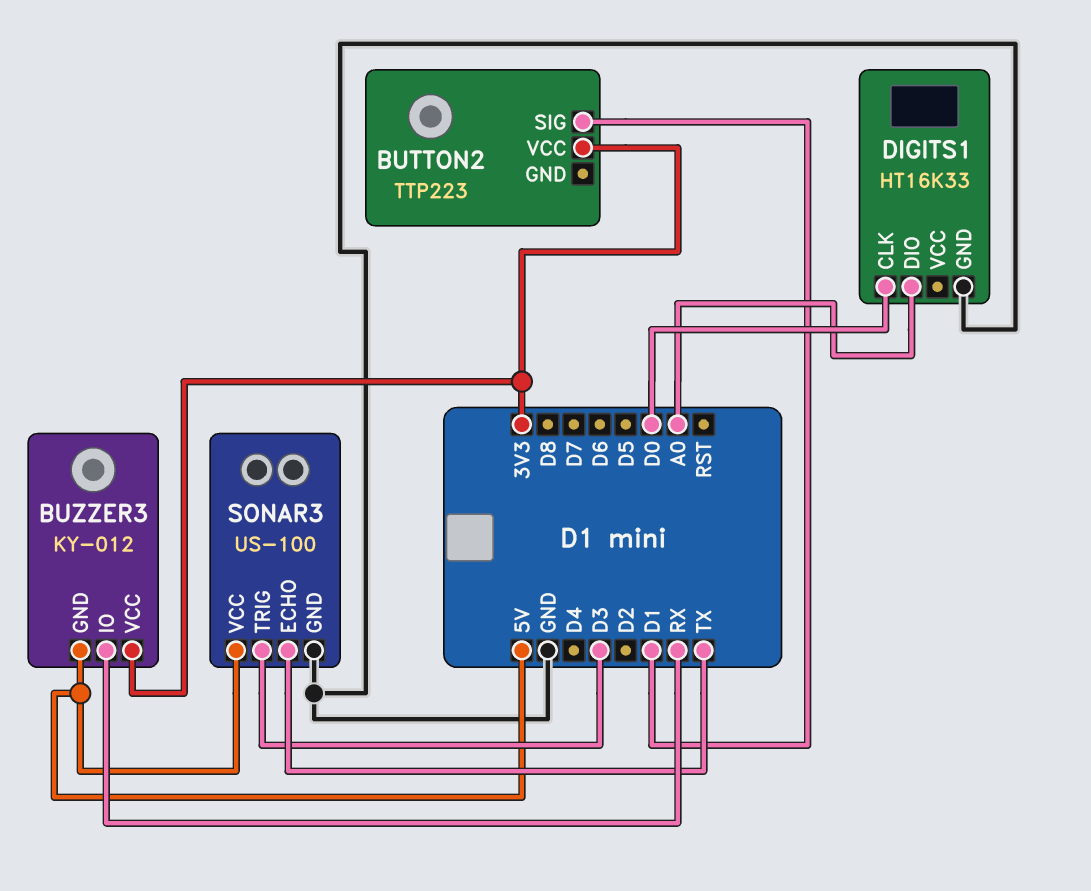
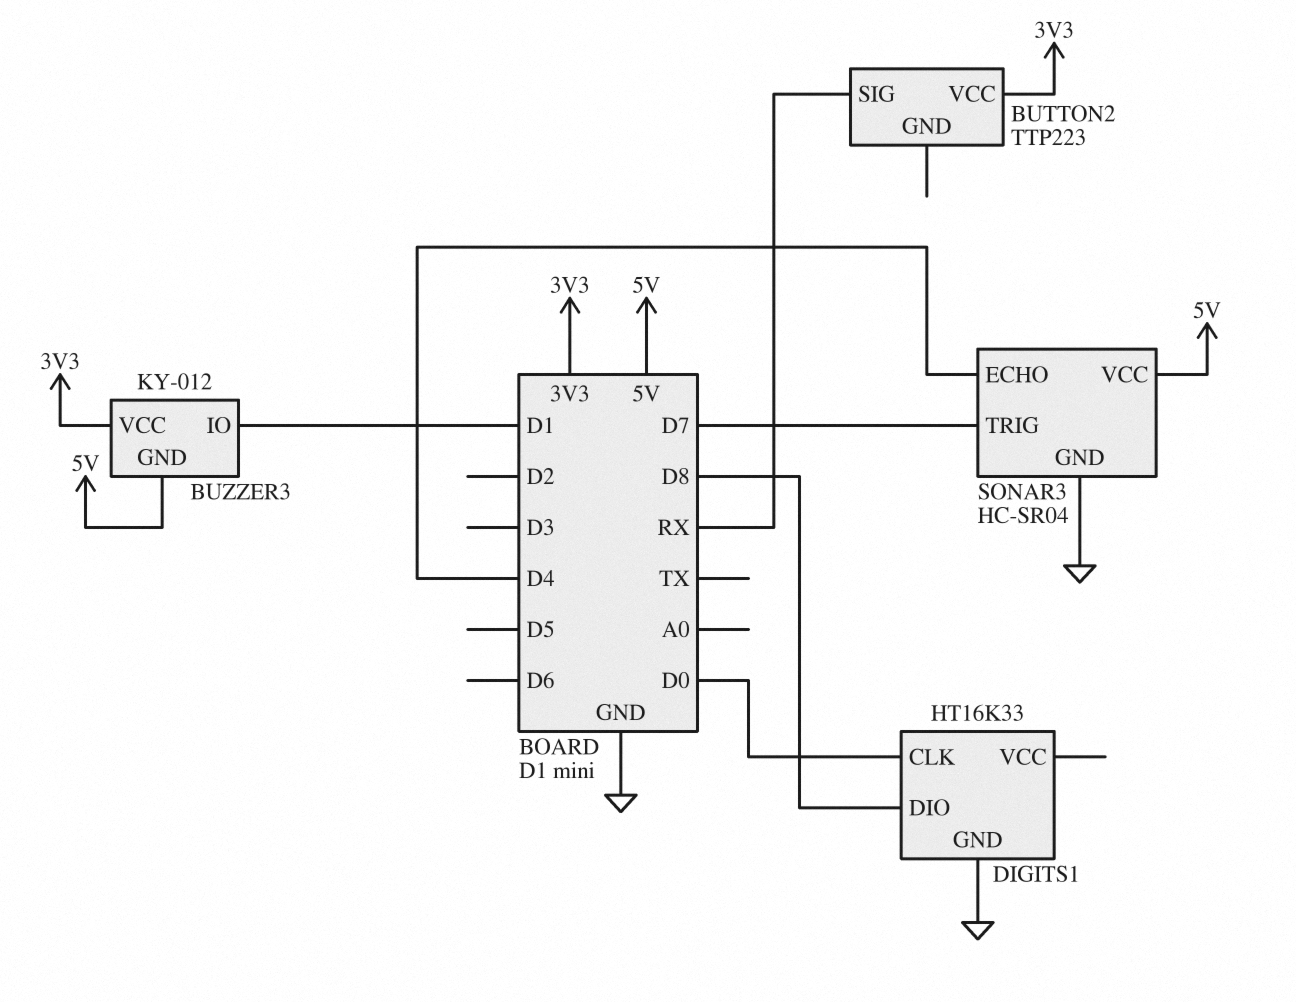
BUTTON2 pin SIG: D1 -> RX
BUZZER3 pin IO: RX -> D1
DIGITS1 pin DIO: A0 -> D8
SONAR3: US-100 -> HC-SR04
SONAR3 pin ECHO: TX -> D4
SONAR3 pin TRIG: D3 -> D7

